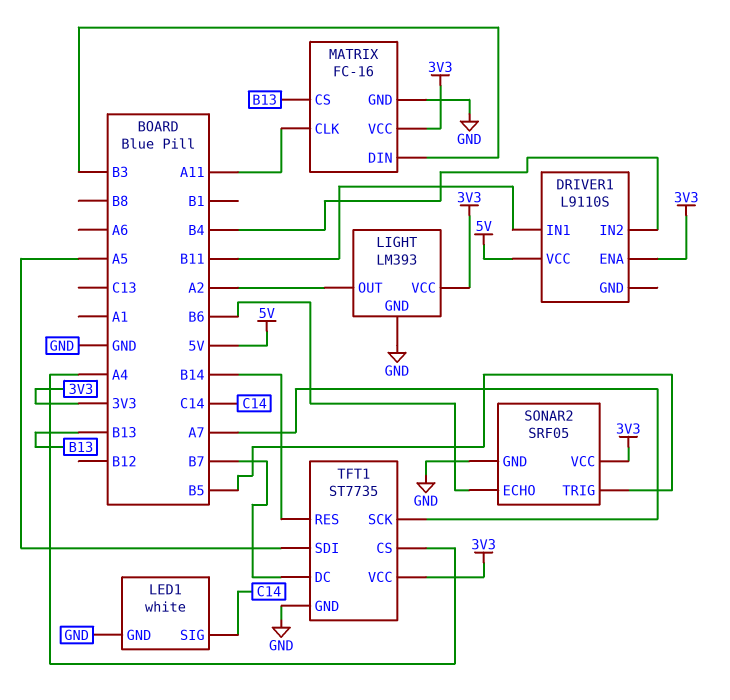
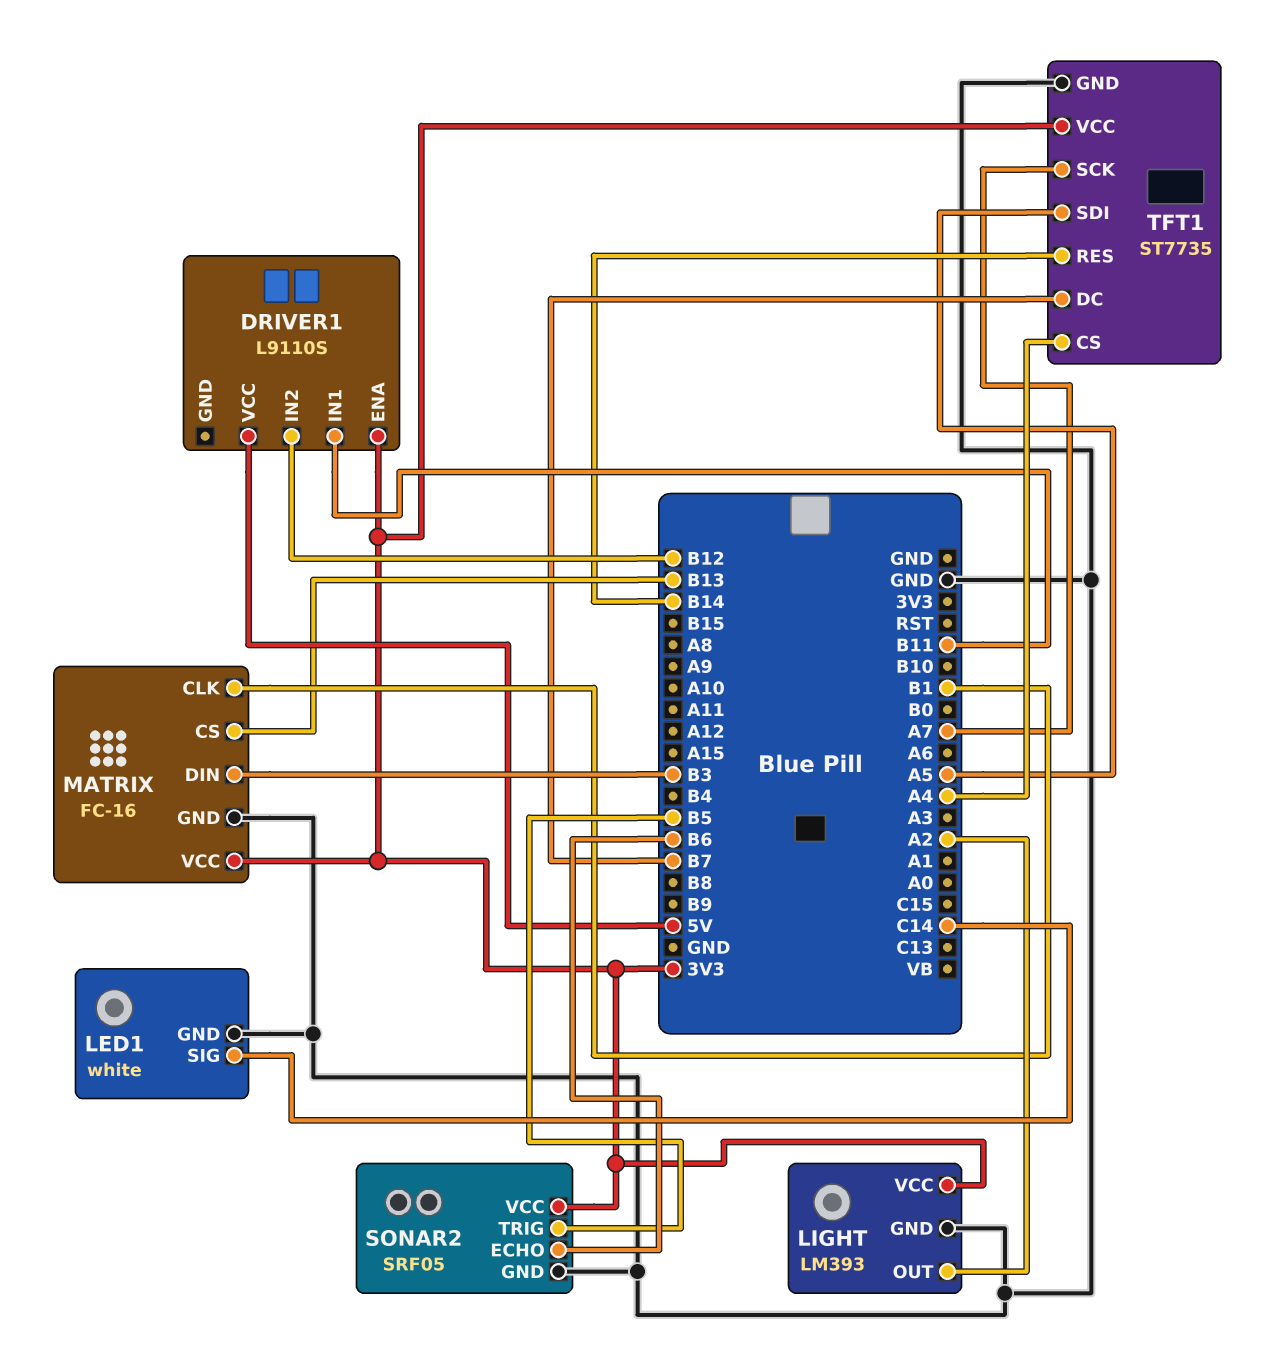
DRIVER1 pin IN2: B4 -> B12
MATRIX pin CLK: A11 -> B1

